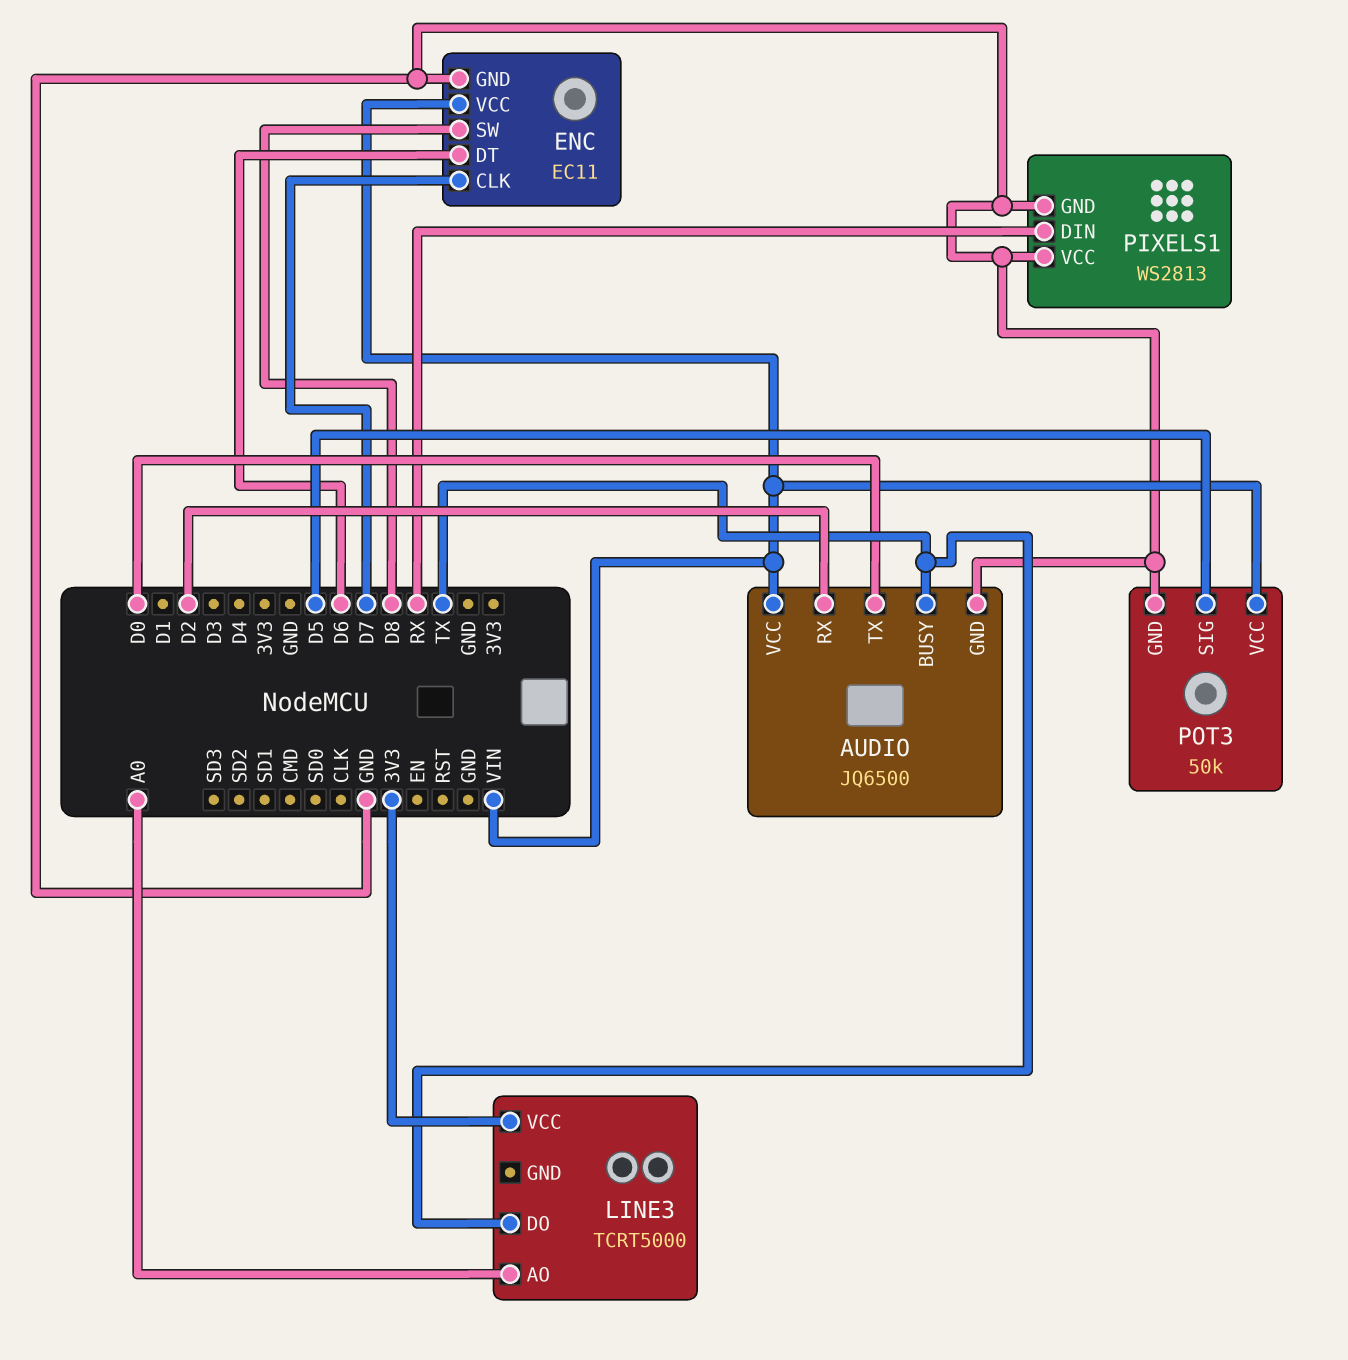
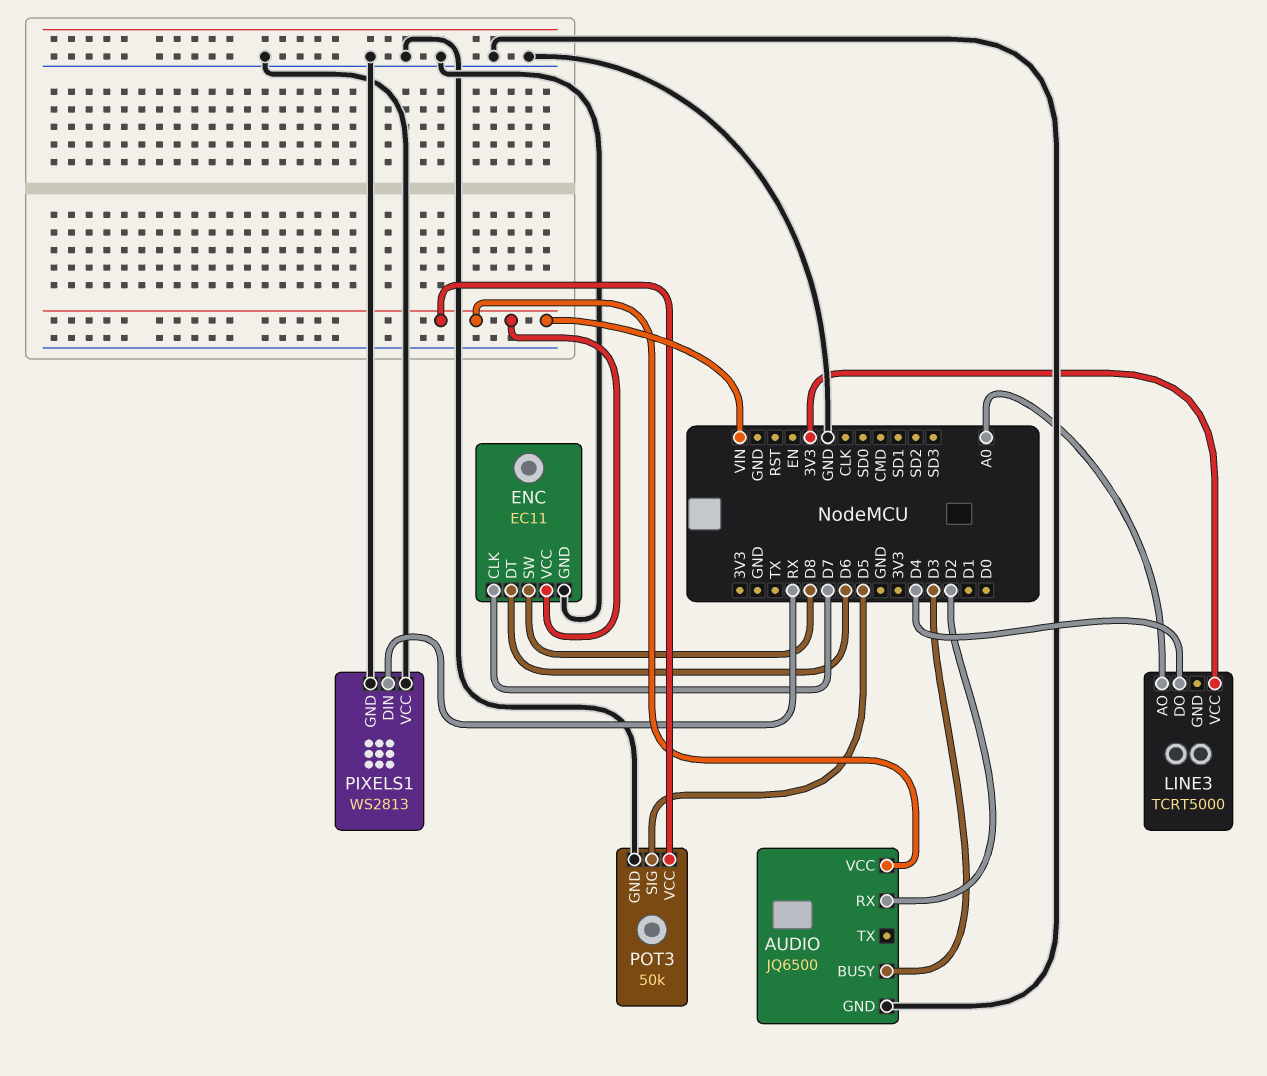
AUDIO pin BUSY: TX -> D3
AUDIO pin TX: D0 -> none
LINE3 pin DO: TX -> D4

